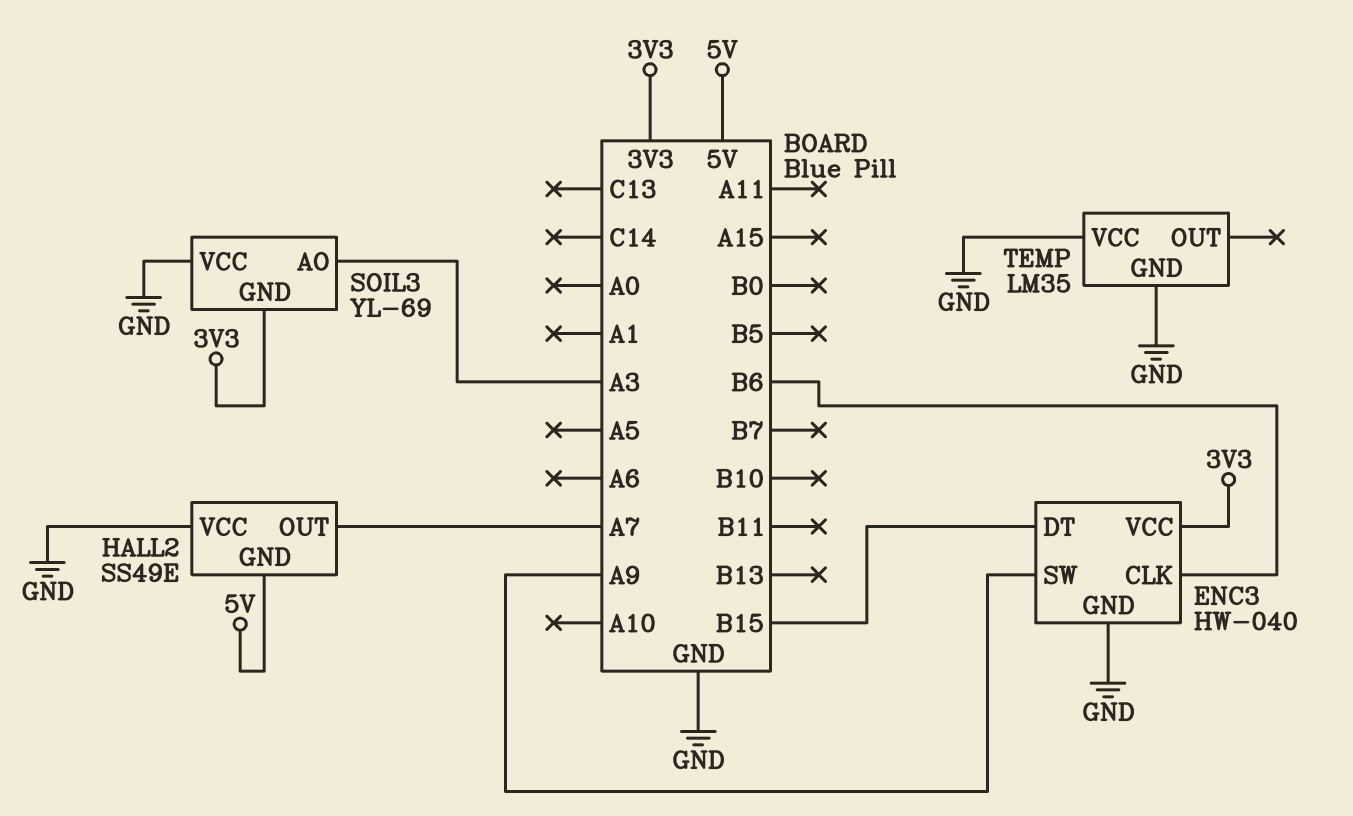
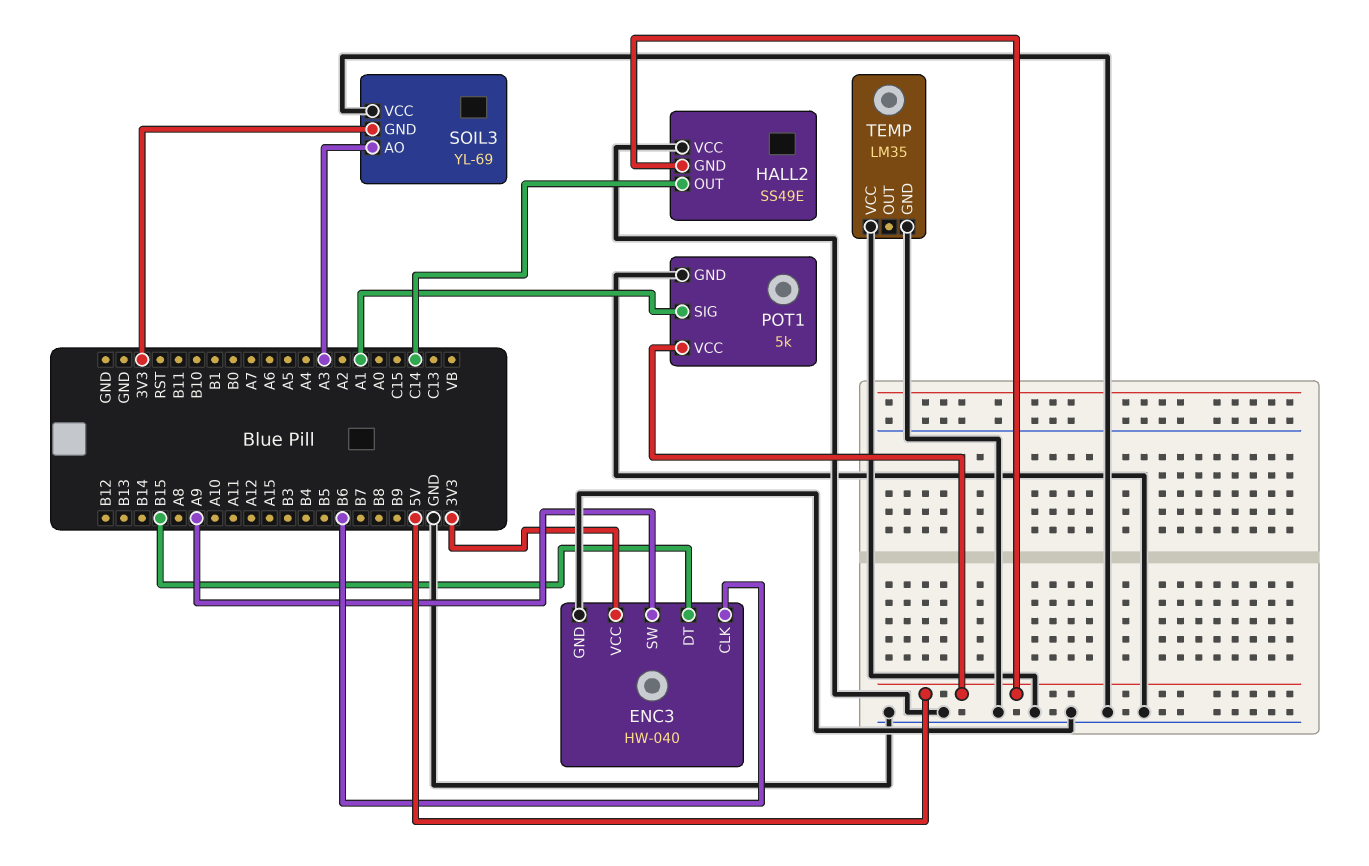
HALL2 pin OUT: A7 -> C14
POT1: none -> 5k
POT1 pin GND: none -> GND
POT1 pin SIG: none -> A1
POT1 pin VCC: none -> 5V

